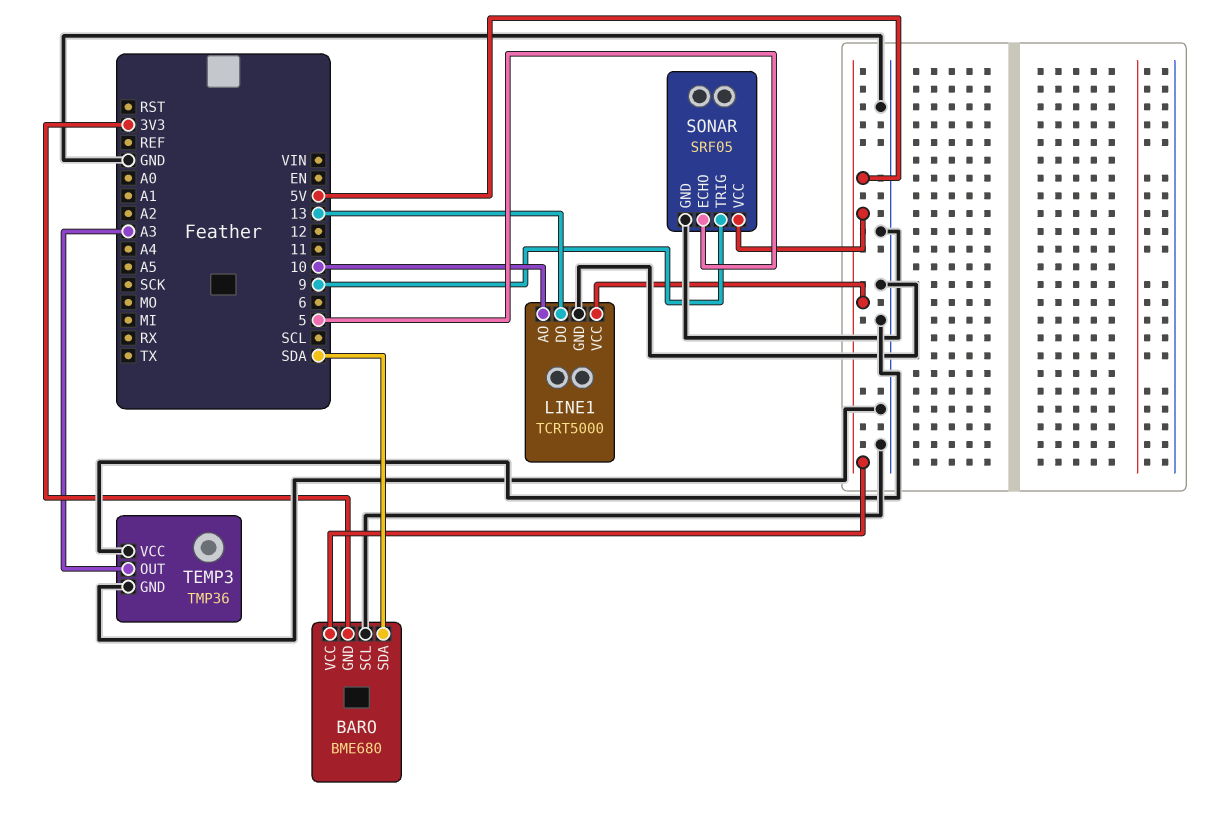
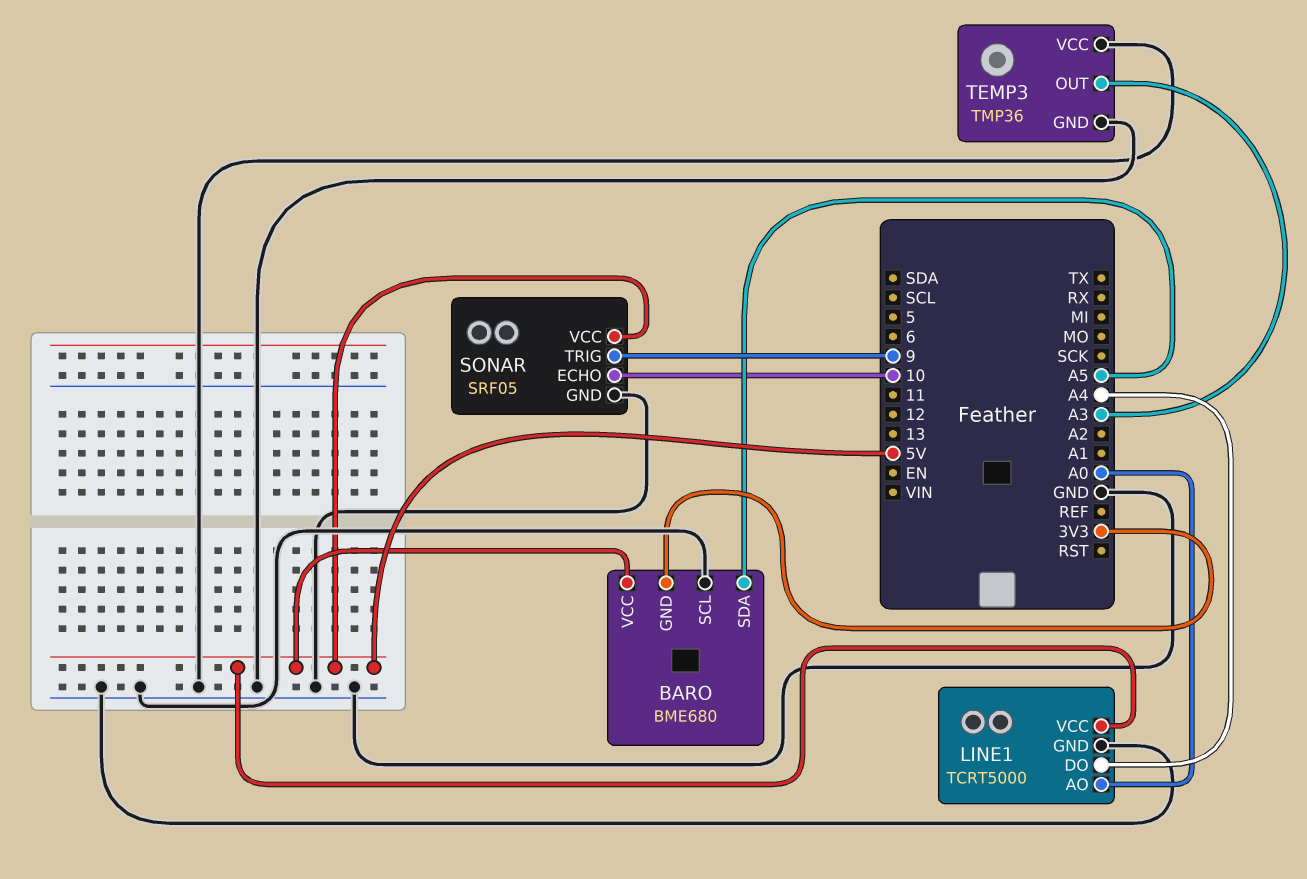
BARO pin SDA: SDA -> A5
LINE1 pin AO: 10 -> A0
LINE1 pin DO: 13 -> A4
SONAR pin ECHO: 5 -> 10

